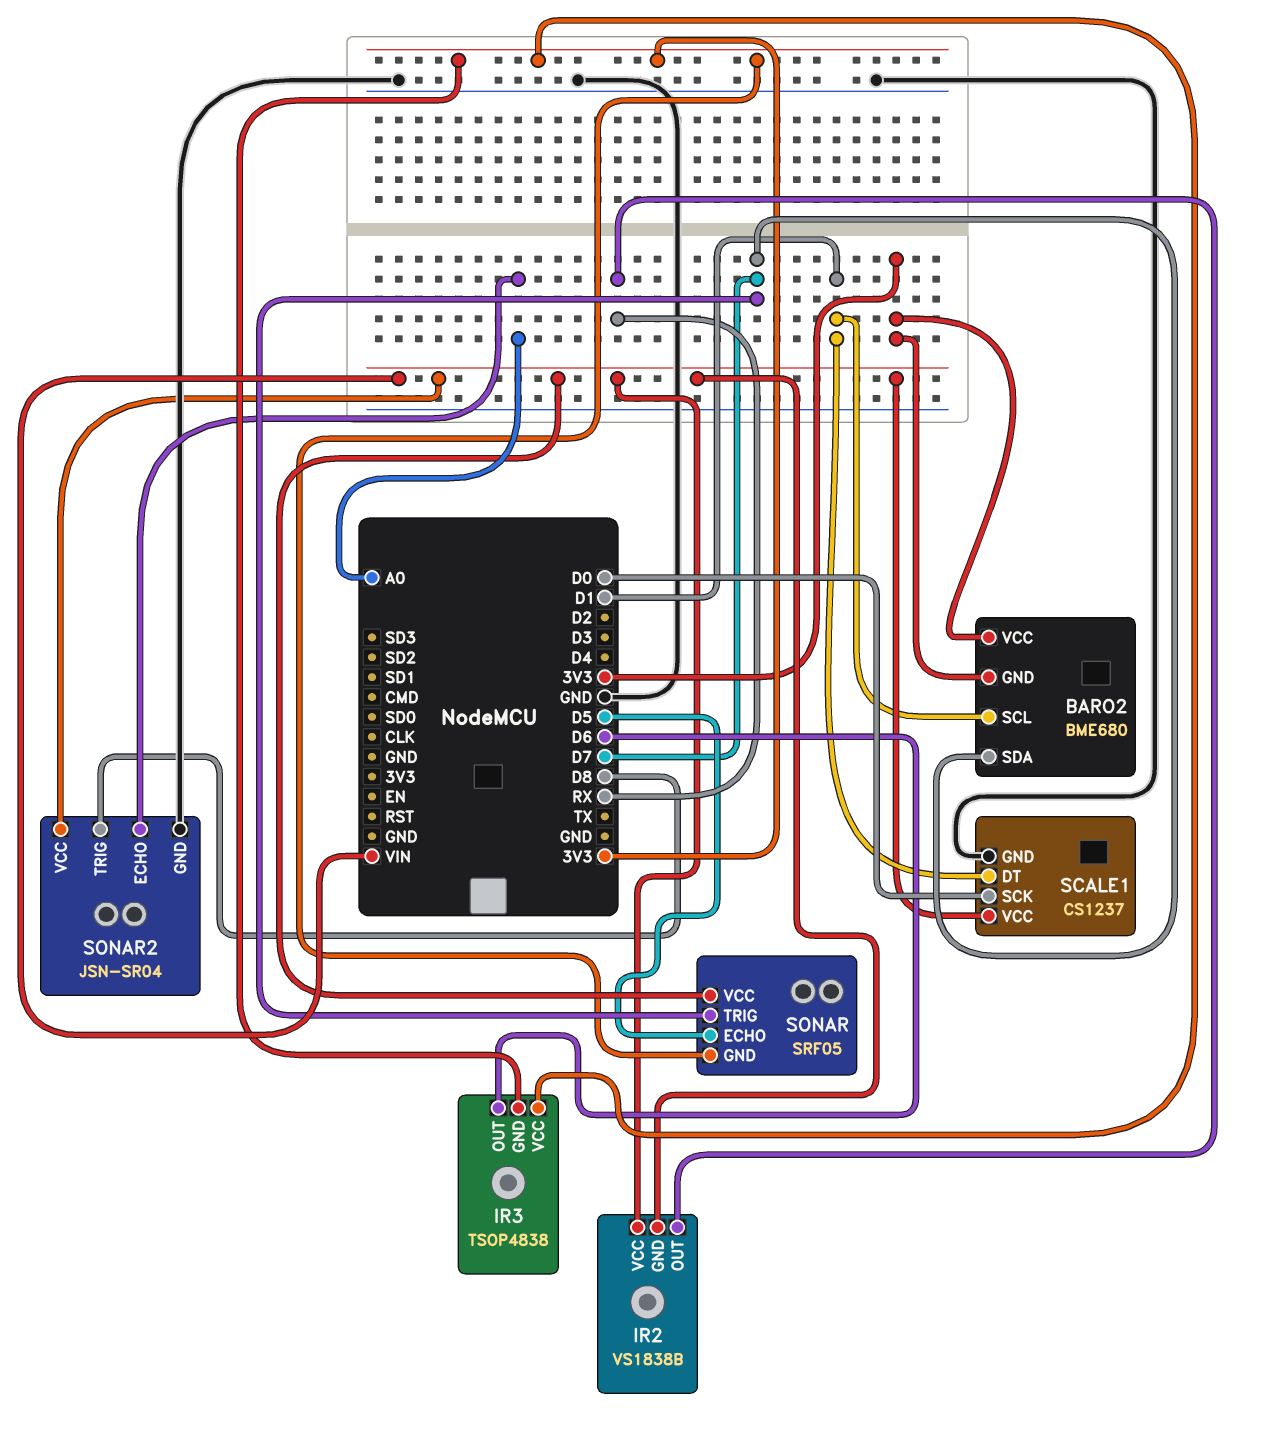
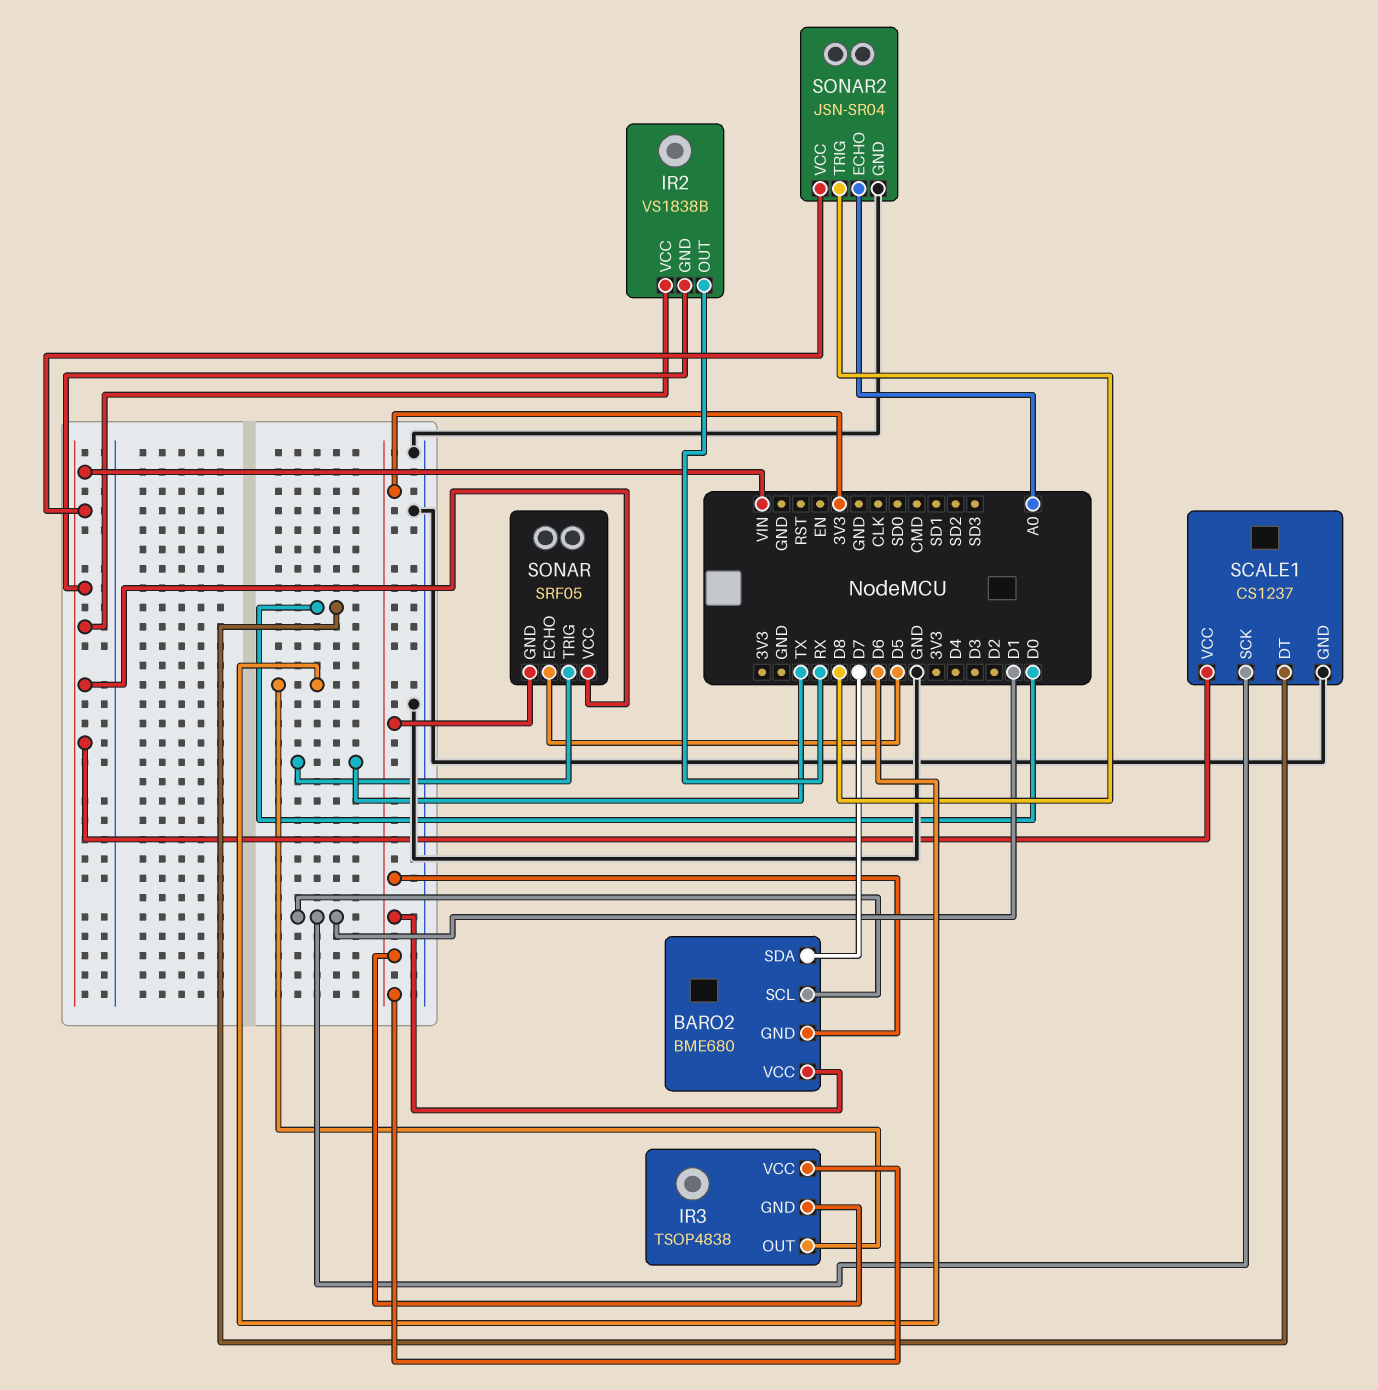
SCALE1 pin DT: D1 -> D0
SCALE1 pin SCK: D0 -> D1
SONAR pin TRIG: D7 -> TX

